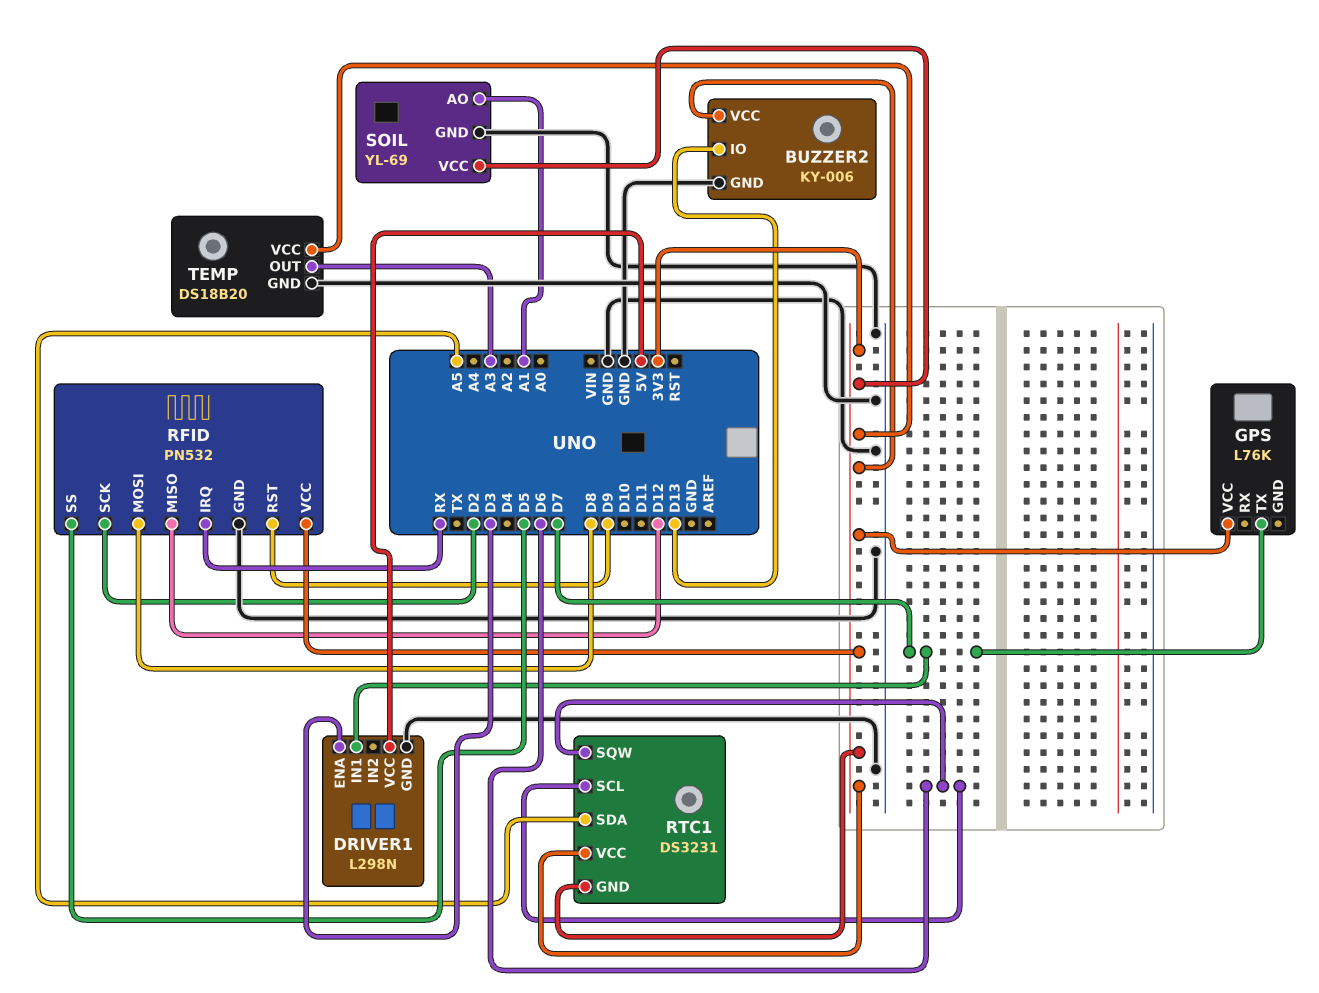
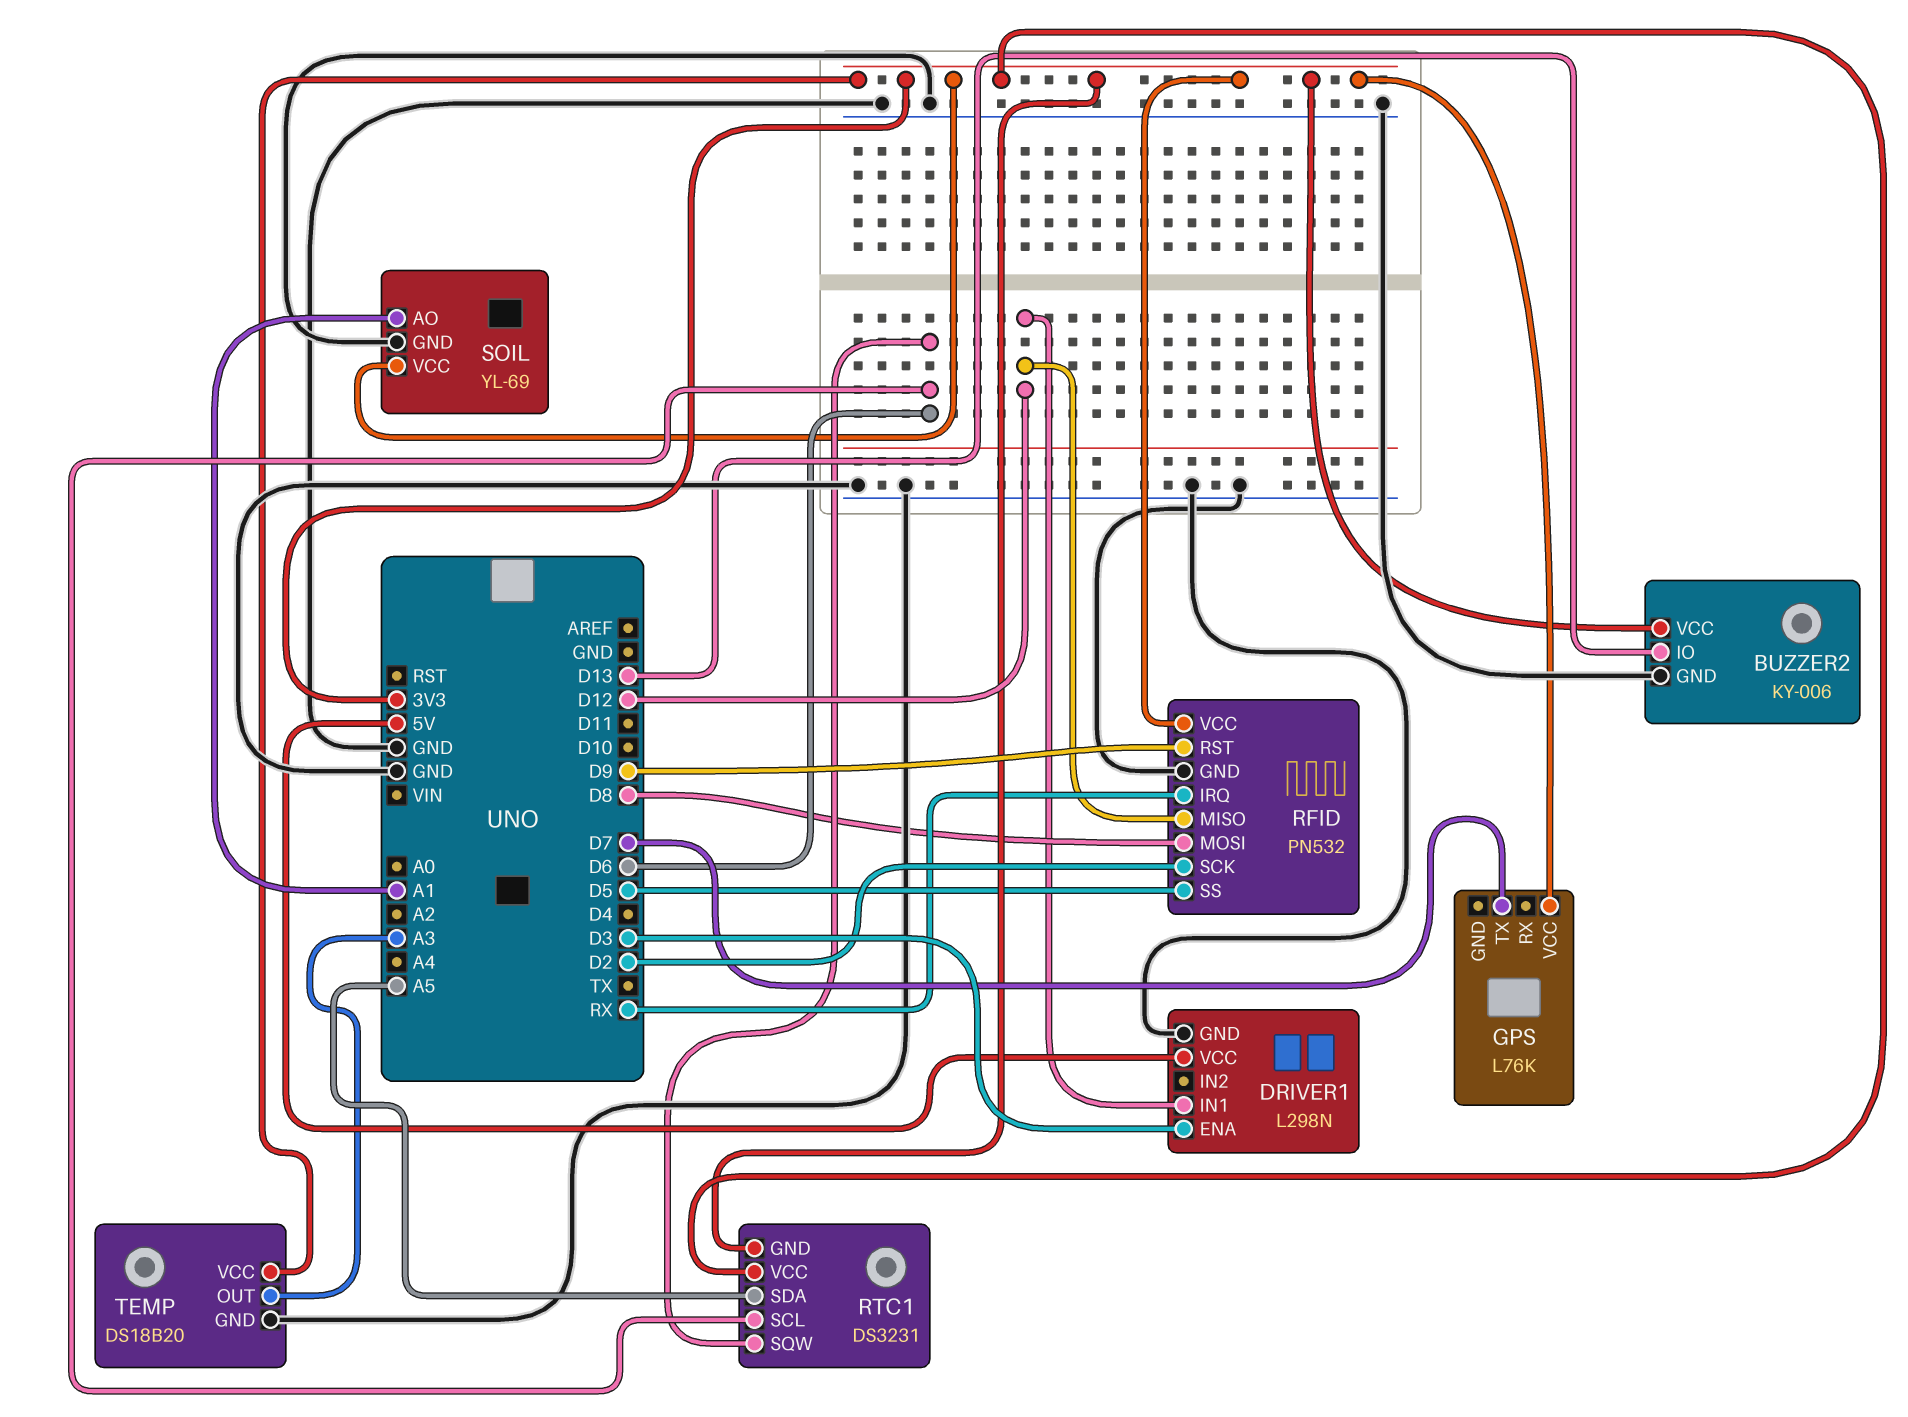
DRIVER1 pin IN1: D7 -> D12

